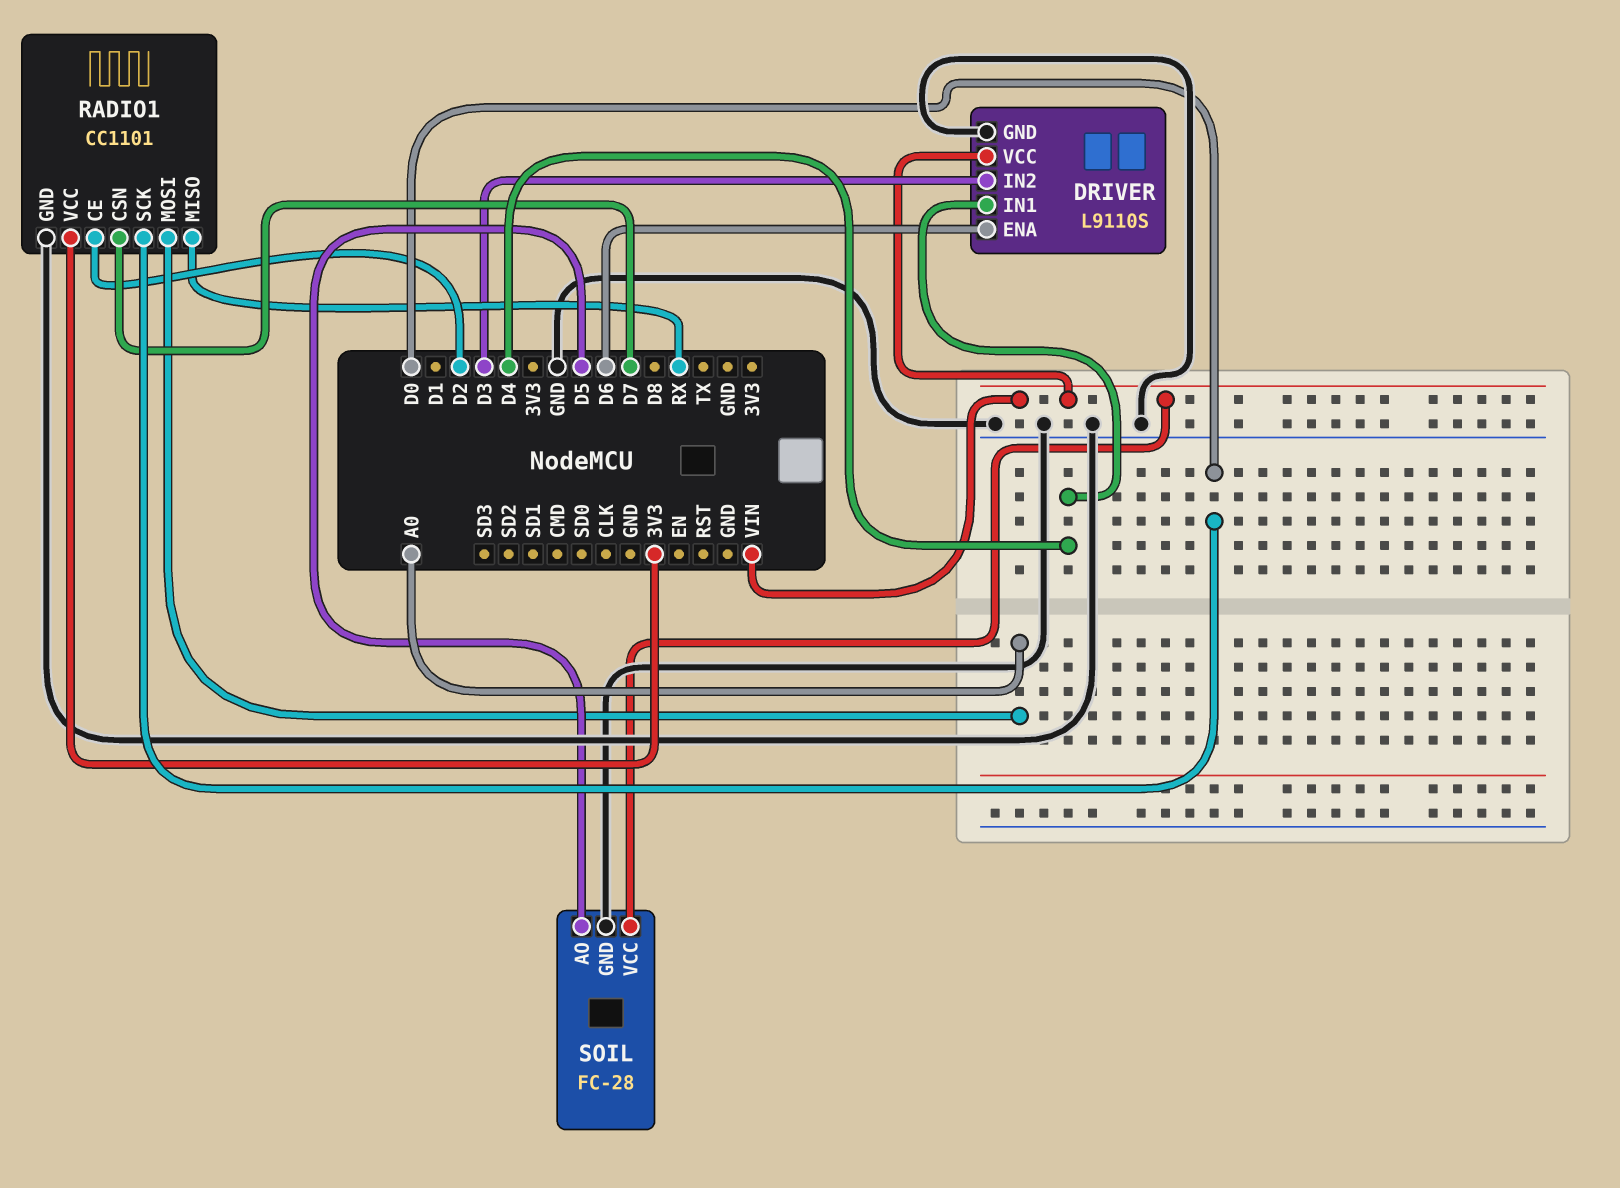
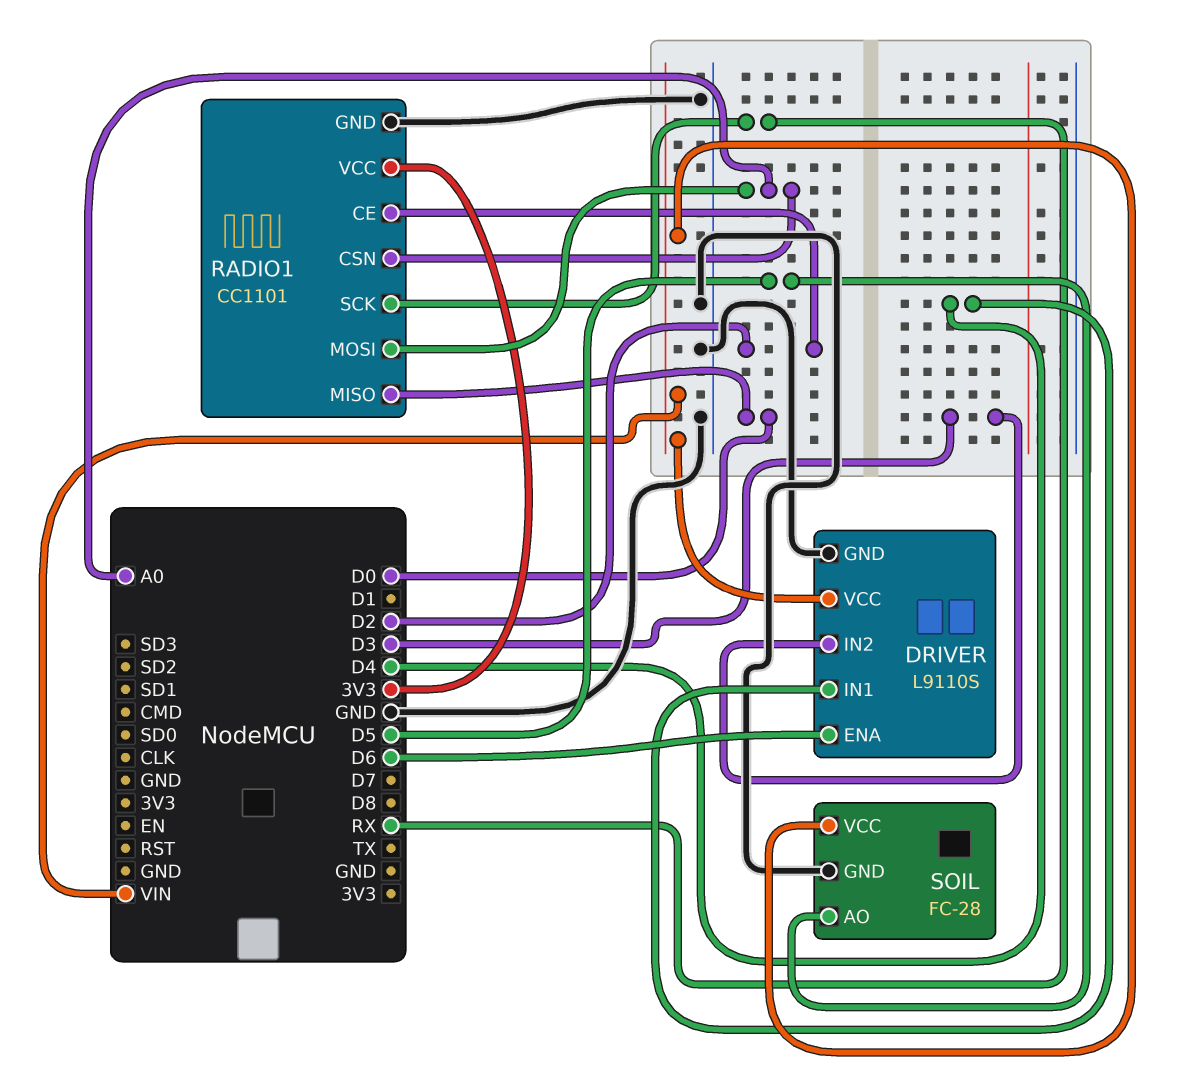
RADIO1 pin CSN: D7 -> A0
RADIO1 pin MISO: RX -> D0
RADIO1 pin SCK: D0 -> RX

